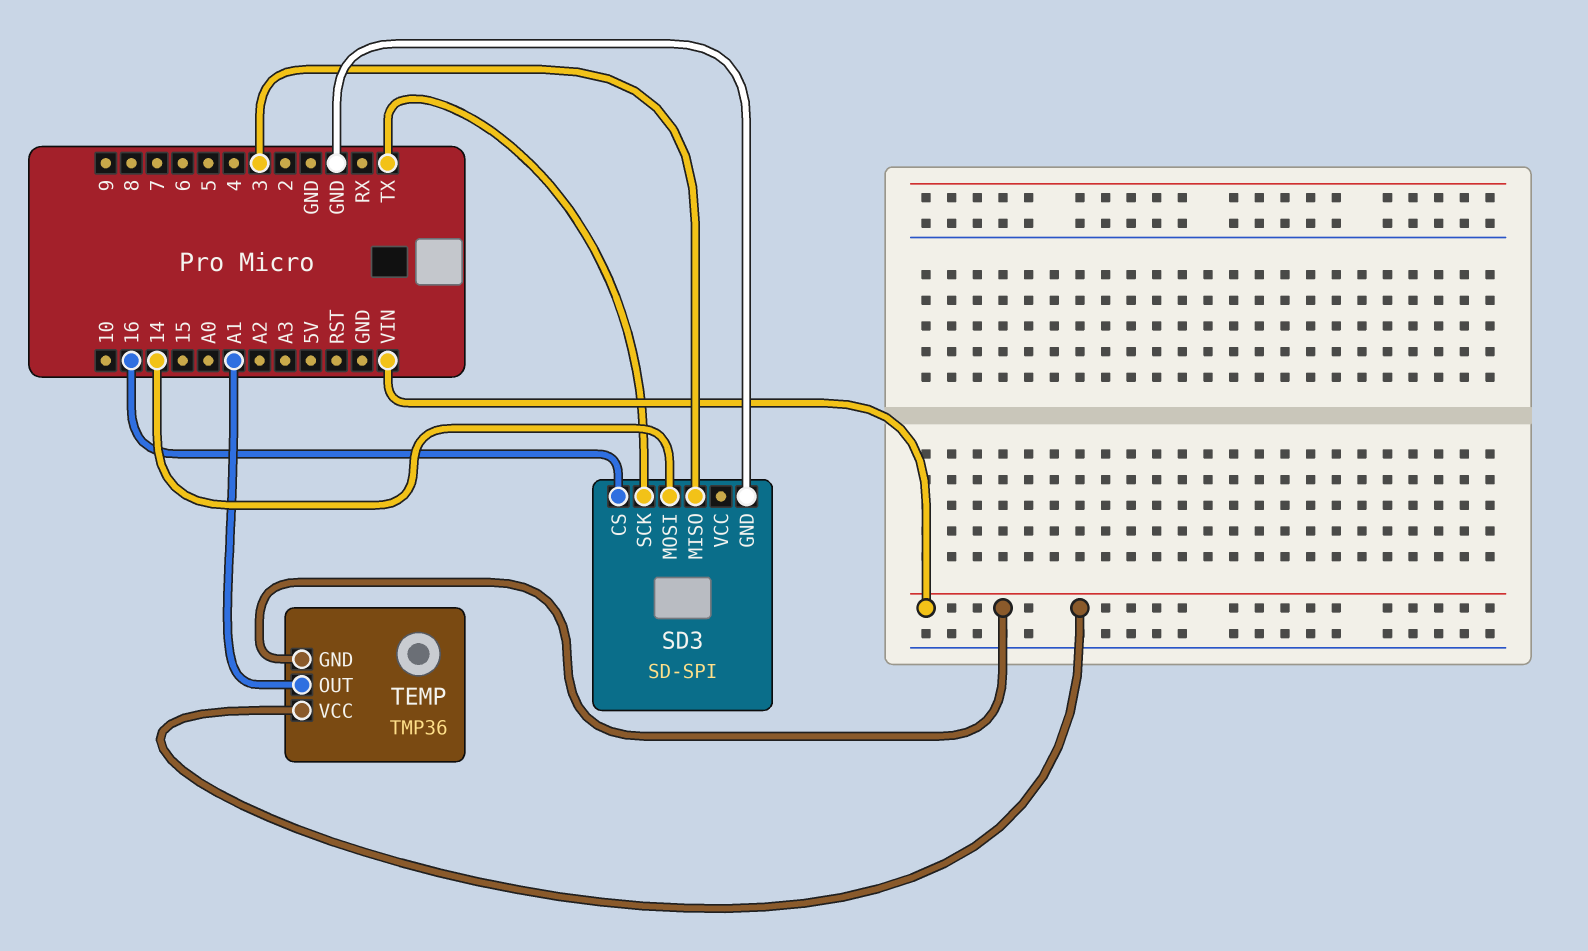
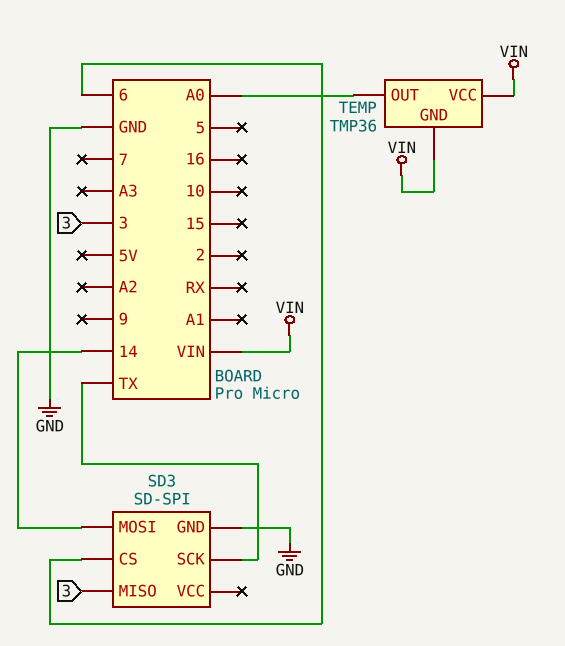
SD3 pin CS: 16 -> 6
TEMP pin OUT: A1 -> A0

